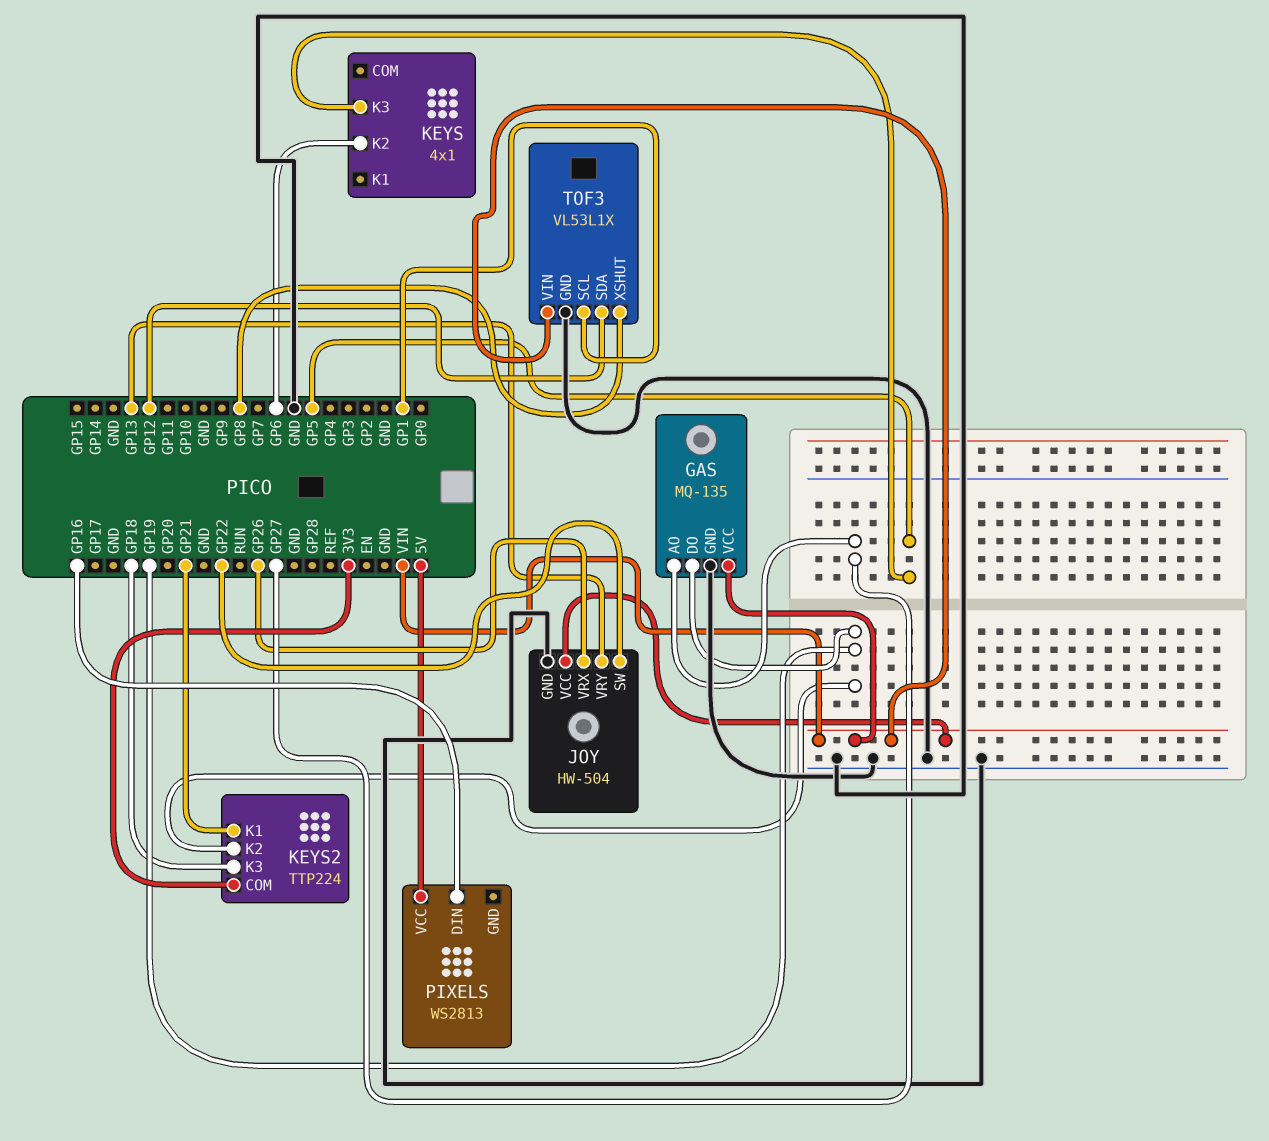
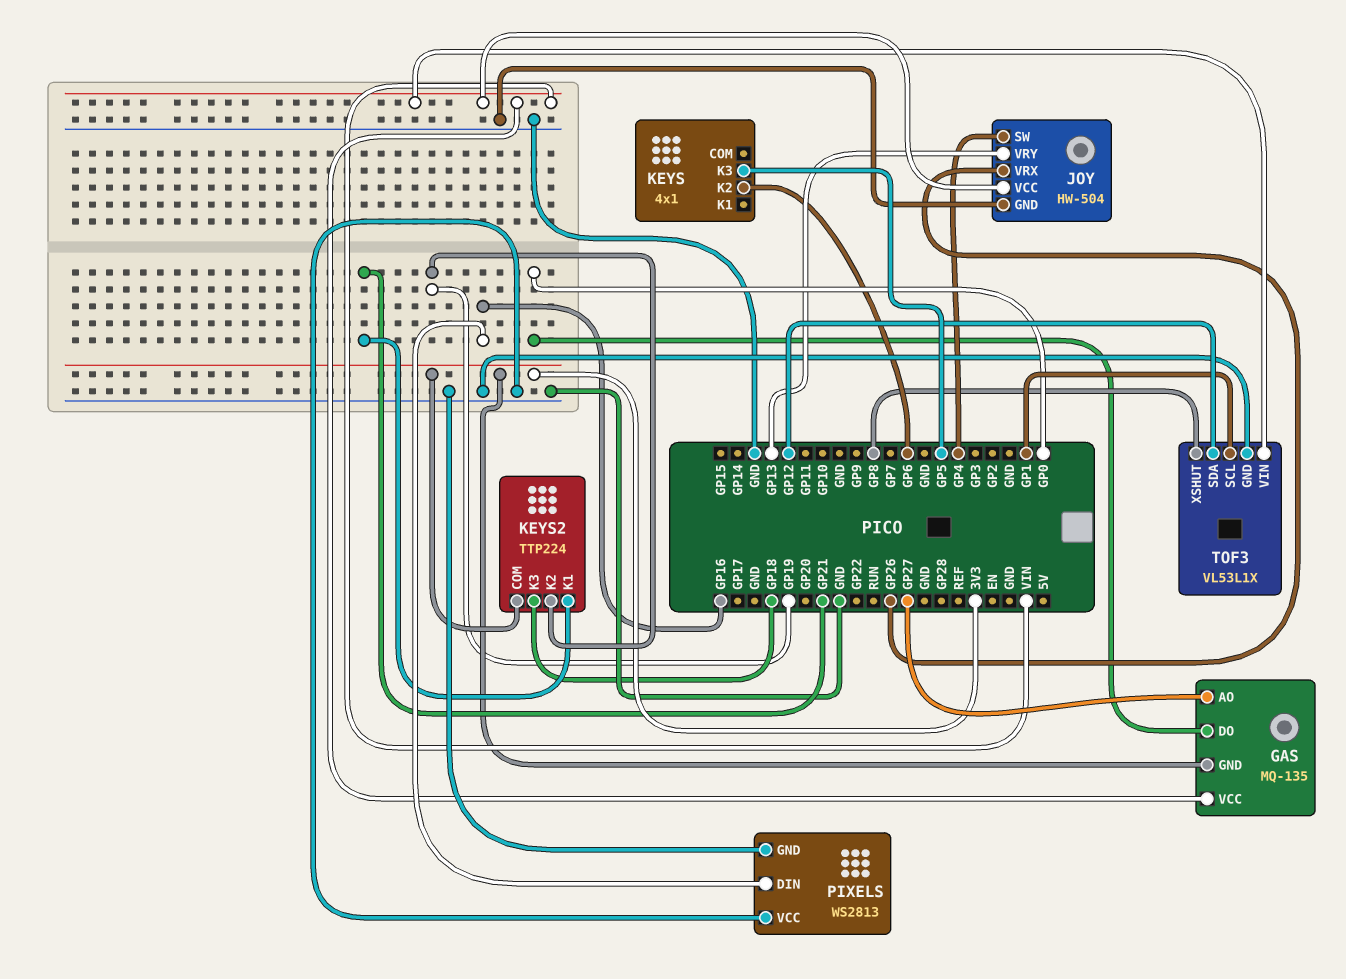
GAS pin DO: GP19 -> GP0
GAS pin GND: GND -> 3V3
JOY pin SW: GP22 -> GP4
PIXELS pin GND: none -> GND
PIXELS pin VCC: 5V -> GND

